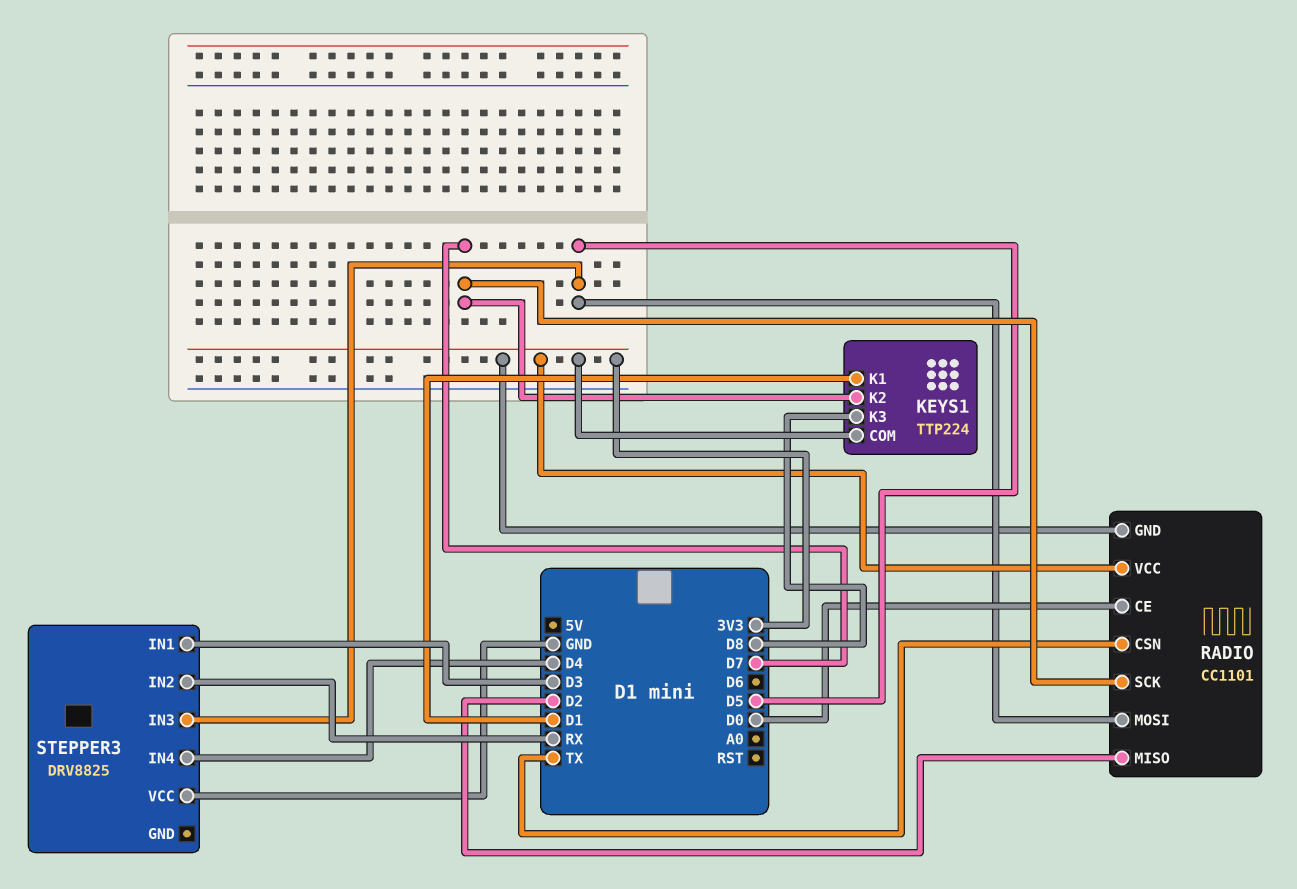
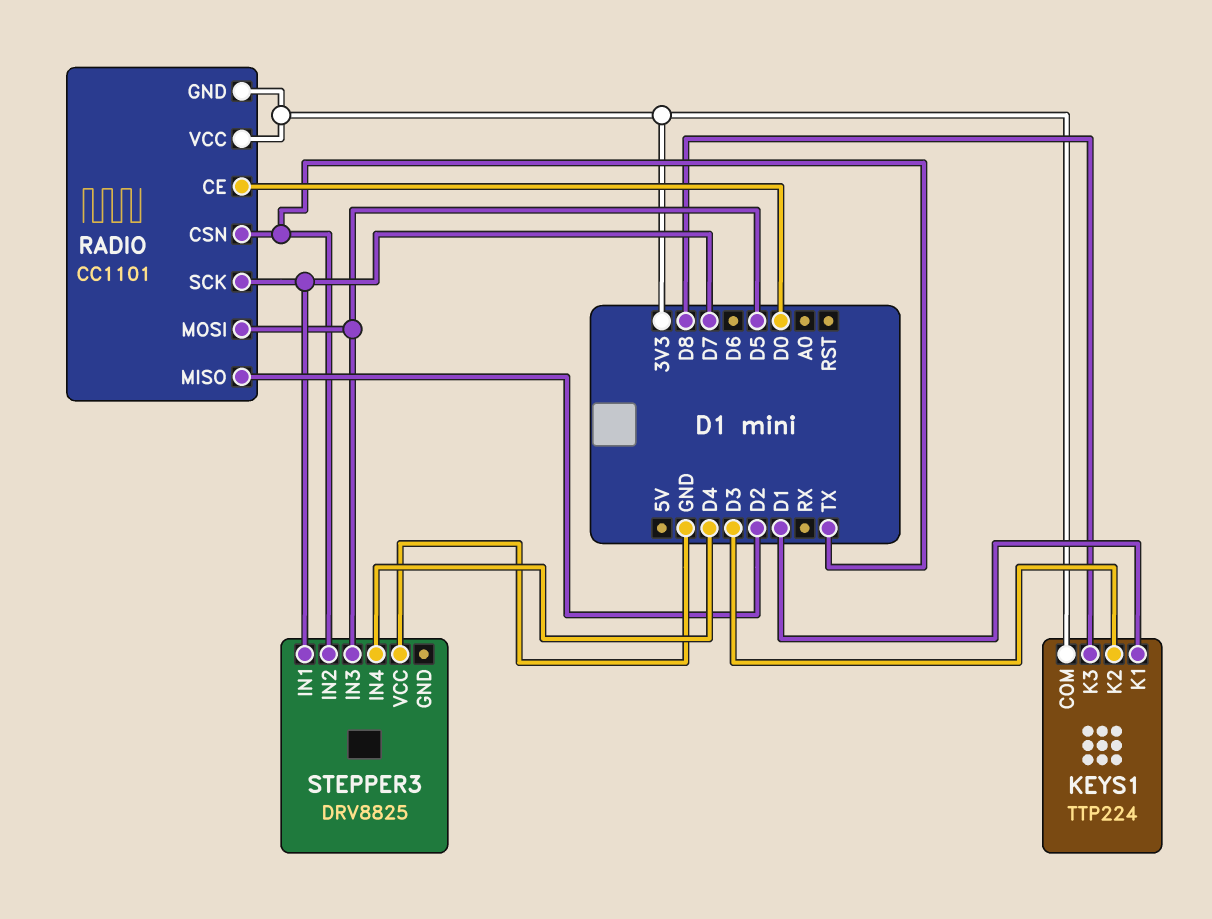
KEYS1 pin K2: D7 -> D3
STEPPER3 pin IN1: D3 -> D7
STEPPER3 pin IN2: RX -> TX

